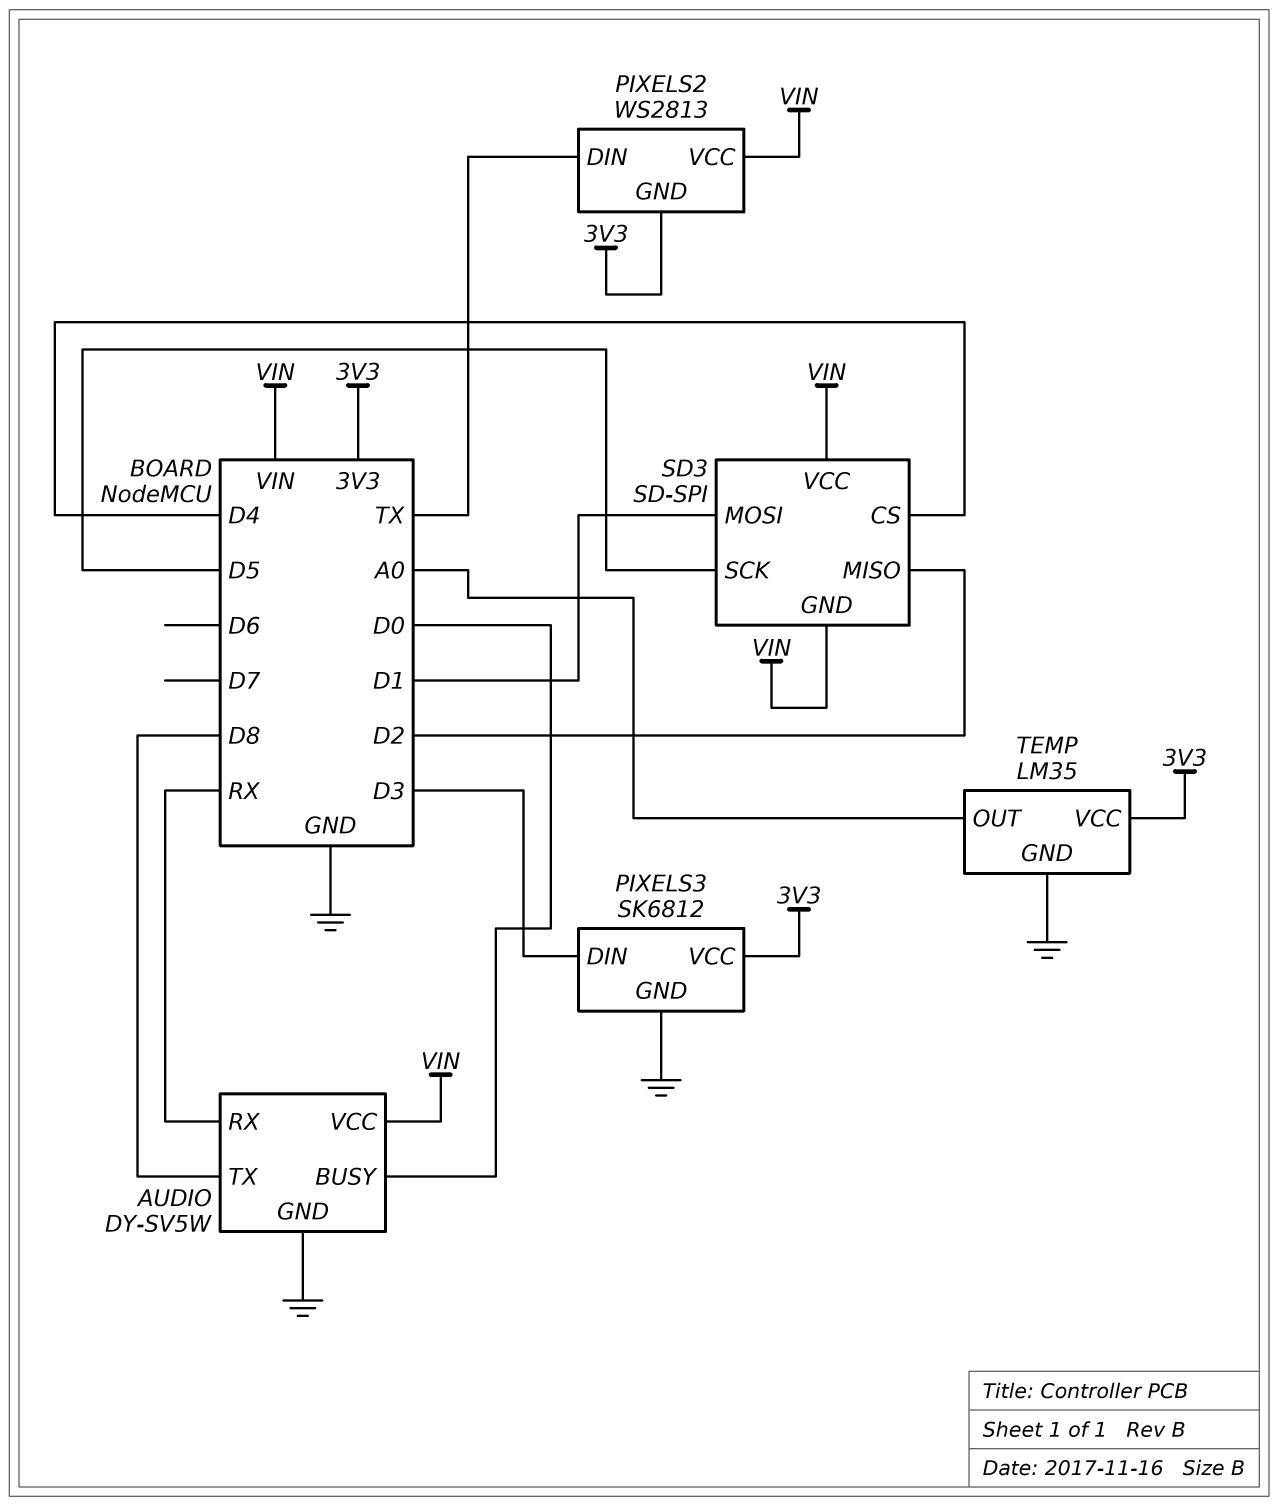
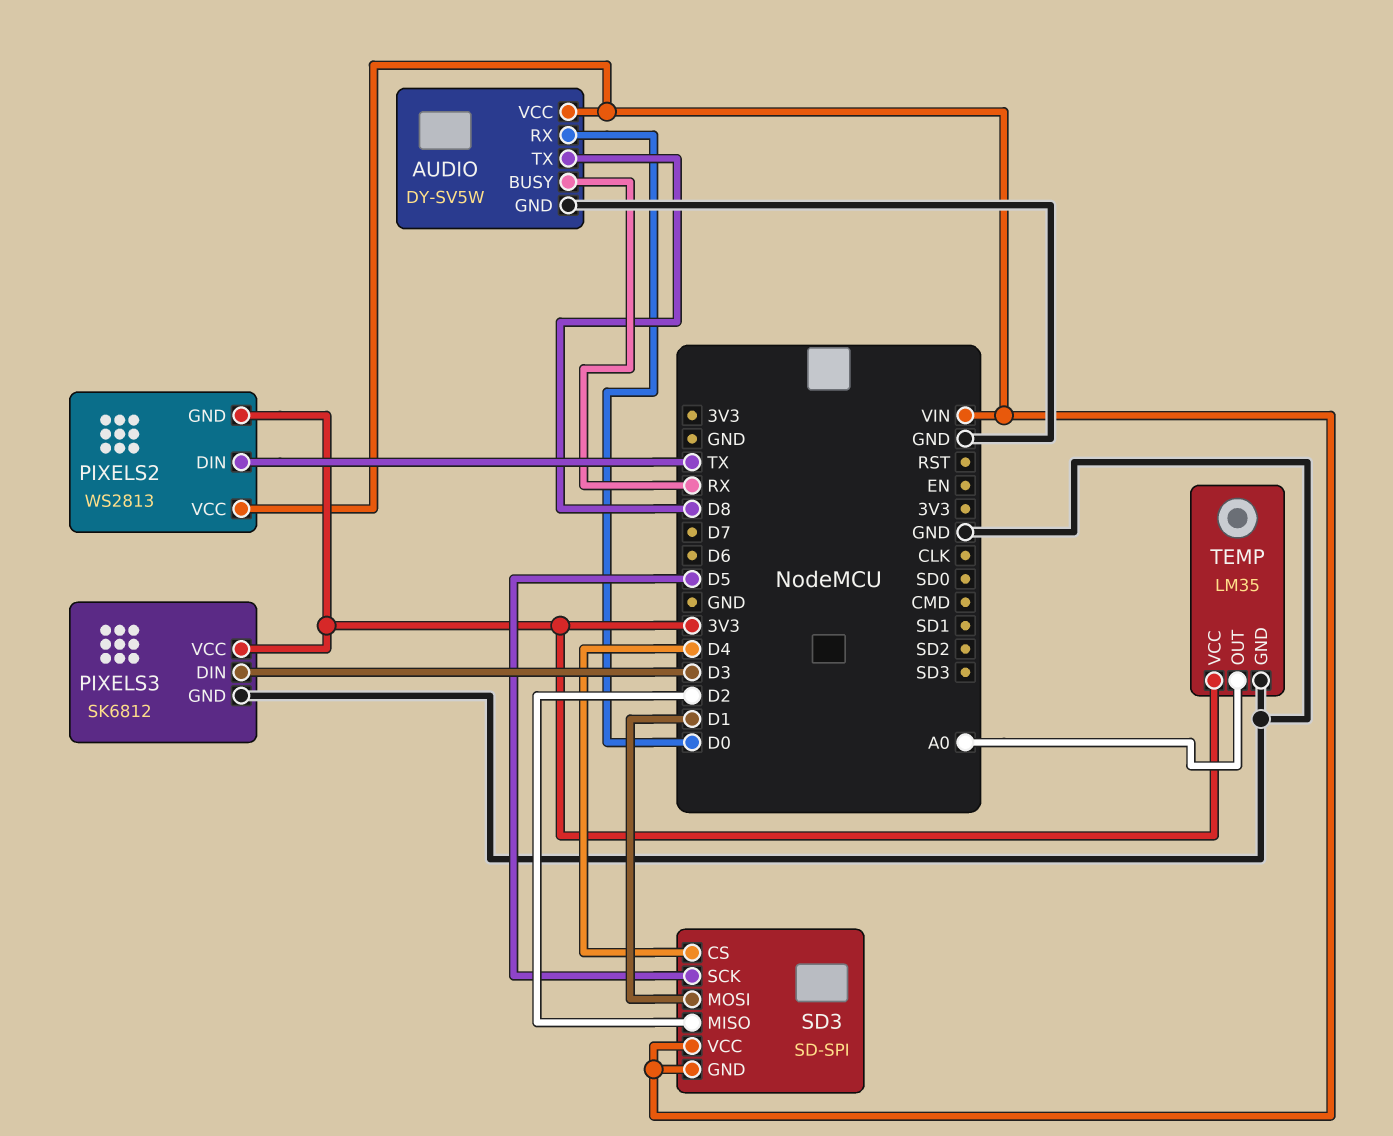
AUDIO pin BUSY: D0 -> RX
AUDIO pin RX: RX -> D0

